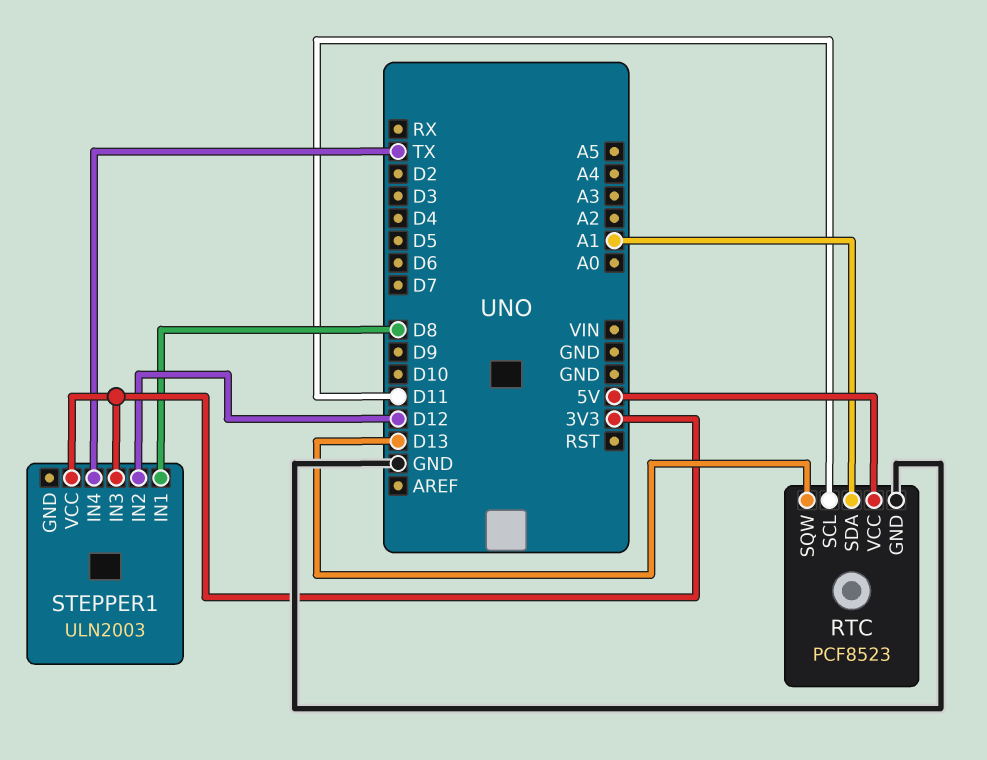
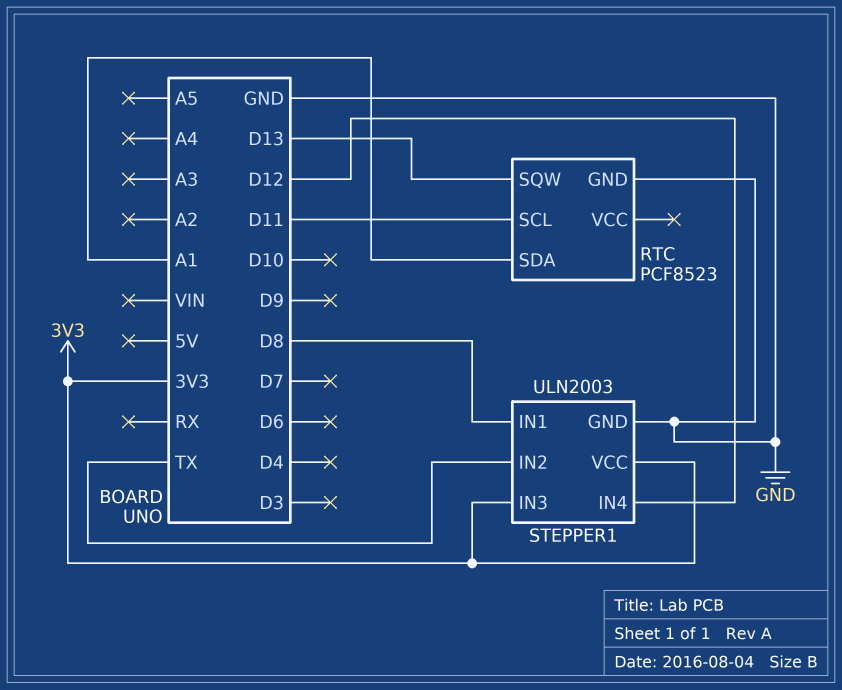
RTC pin VCC: 5V -> none
STEPPER1 pin GND: none -> GND
STEPPER1 pin IN2: D12 -> TX
STEPPER1 pin IN4: TX -> D12

